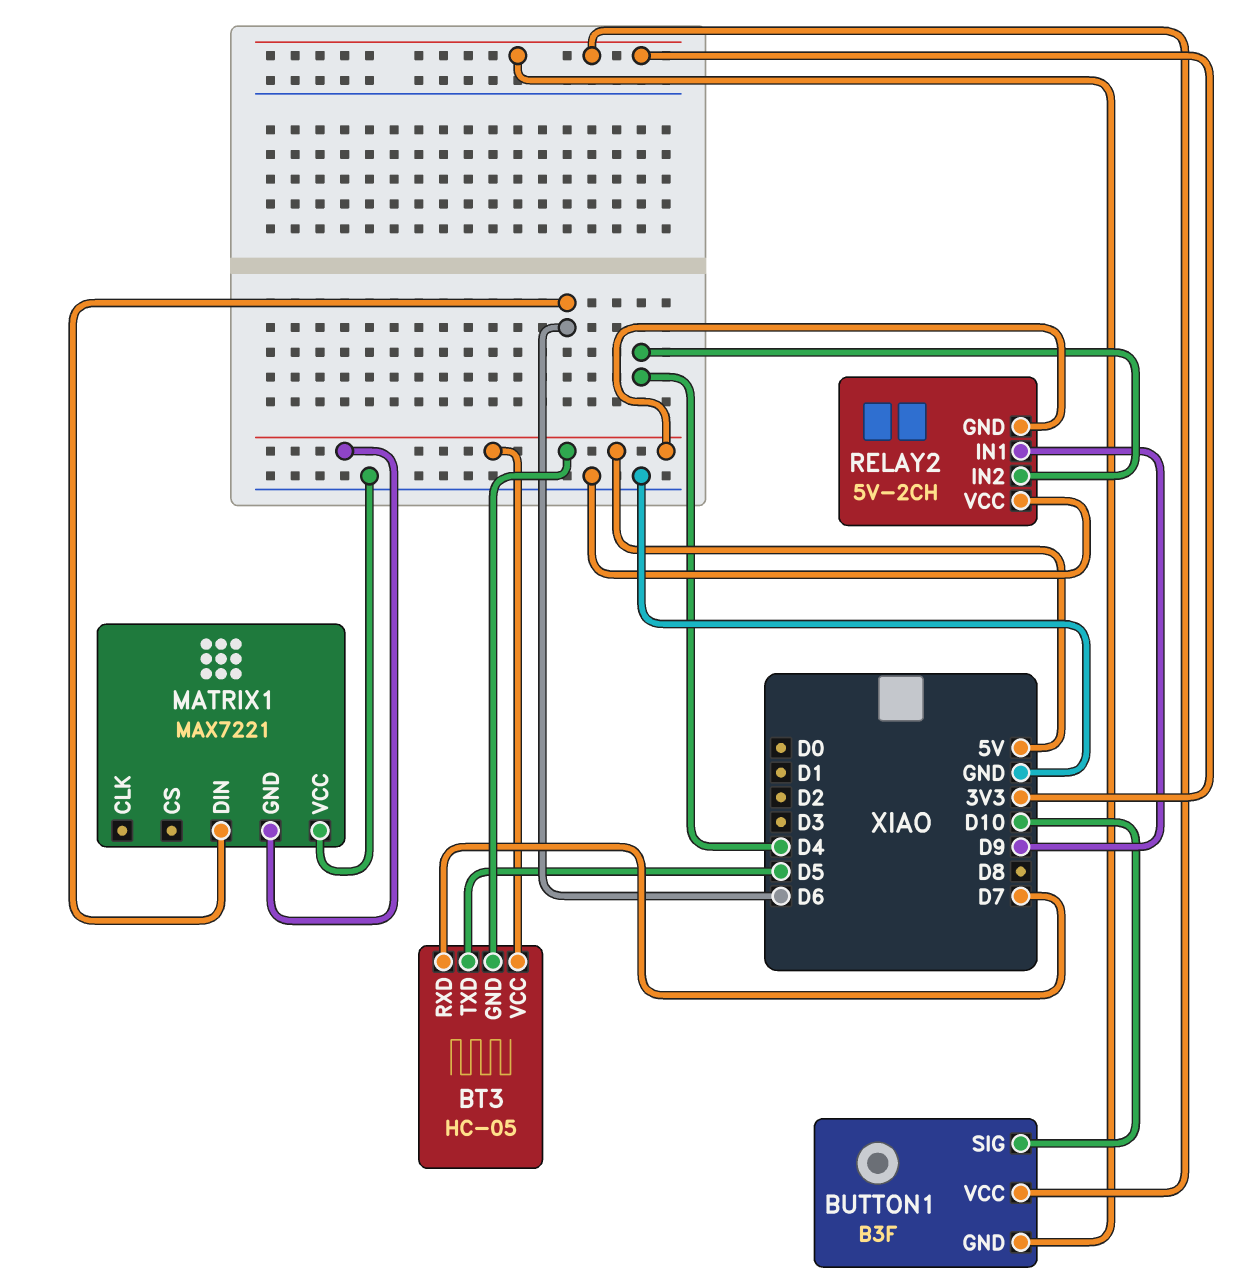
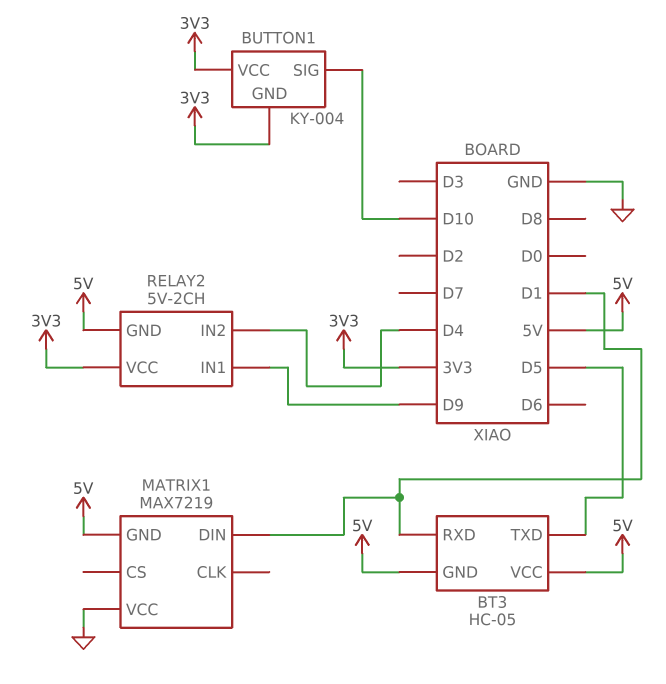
BT3 pin RXD: D7 -> D1
BUTTON1: B3F -> KY-004
MATRIX1: MAX7221 -> MAX7219
MATRIX1 pin DIN: D6 -> D1
RELAY2 pin VCC: GND -> 3V3

